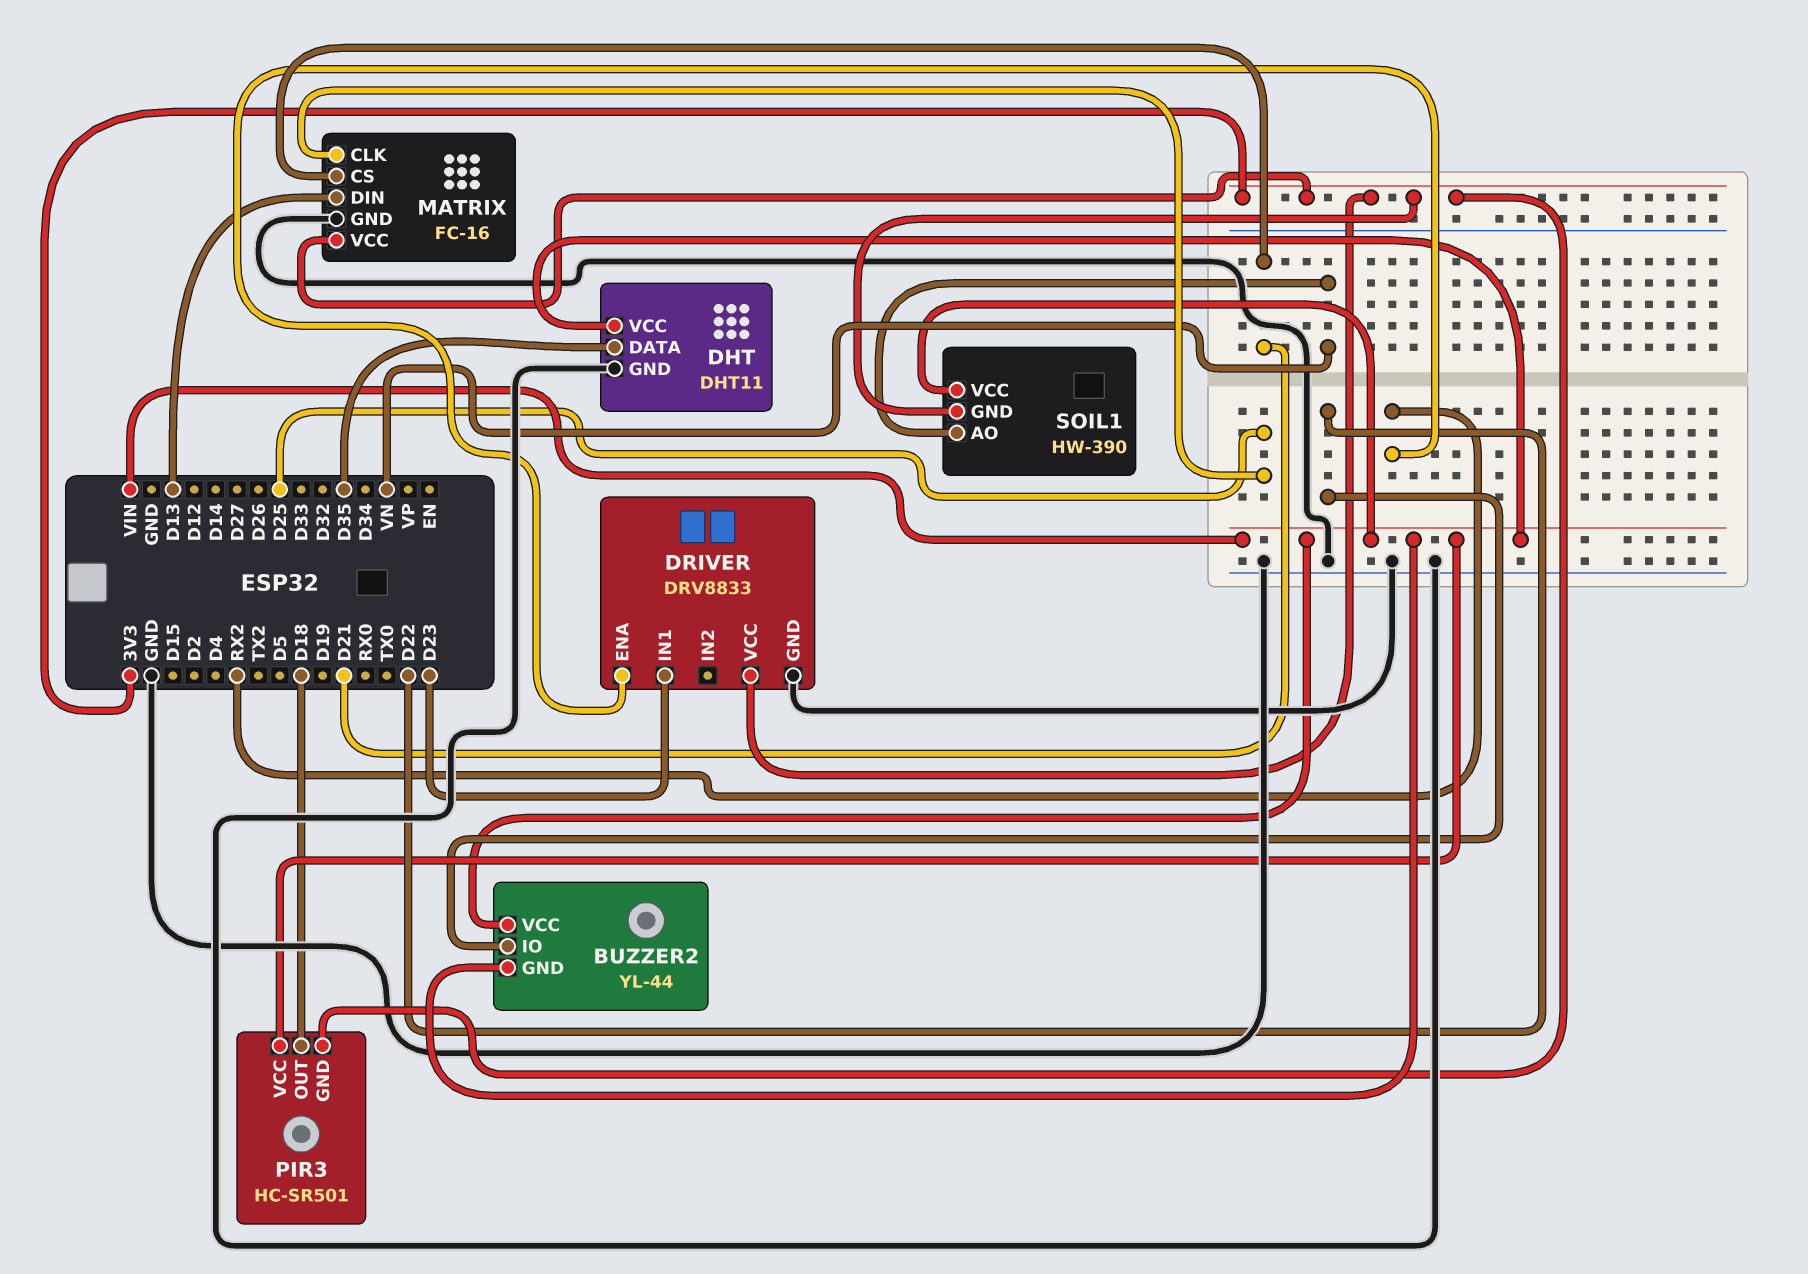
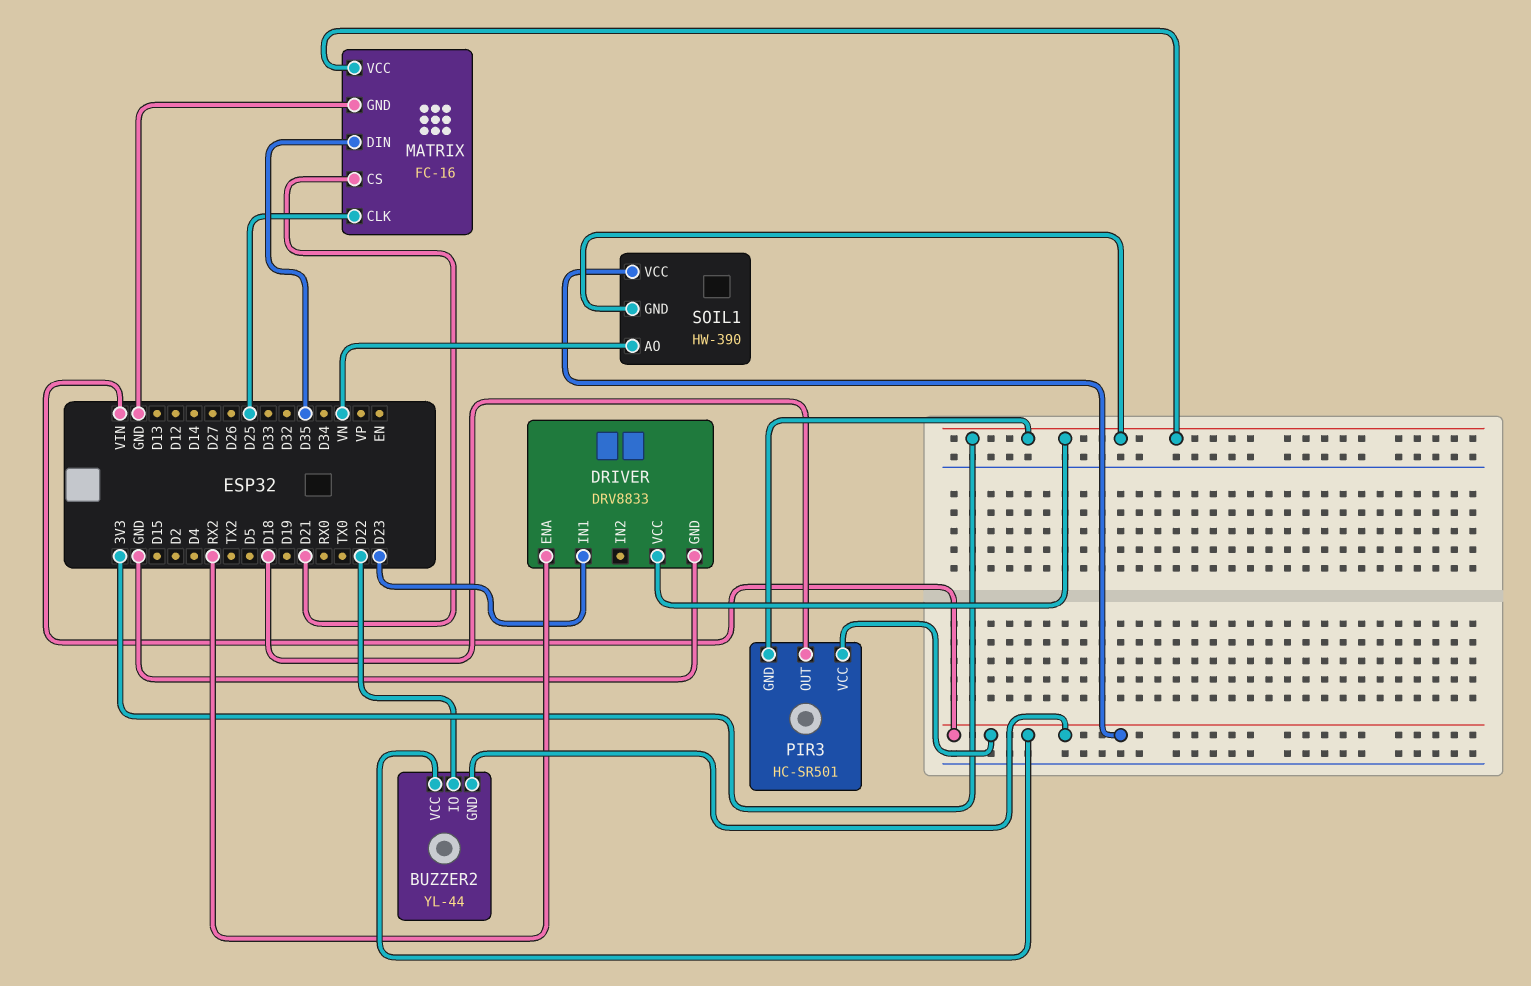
DHT: DHT11 -> none
DHT pin DATA: D35 -> none
DHT pin GND: GND -> none
DHT pin VCC: VIN -> none
MATRIX pin DIN: D13 -> D35

